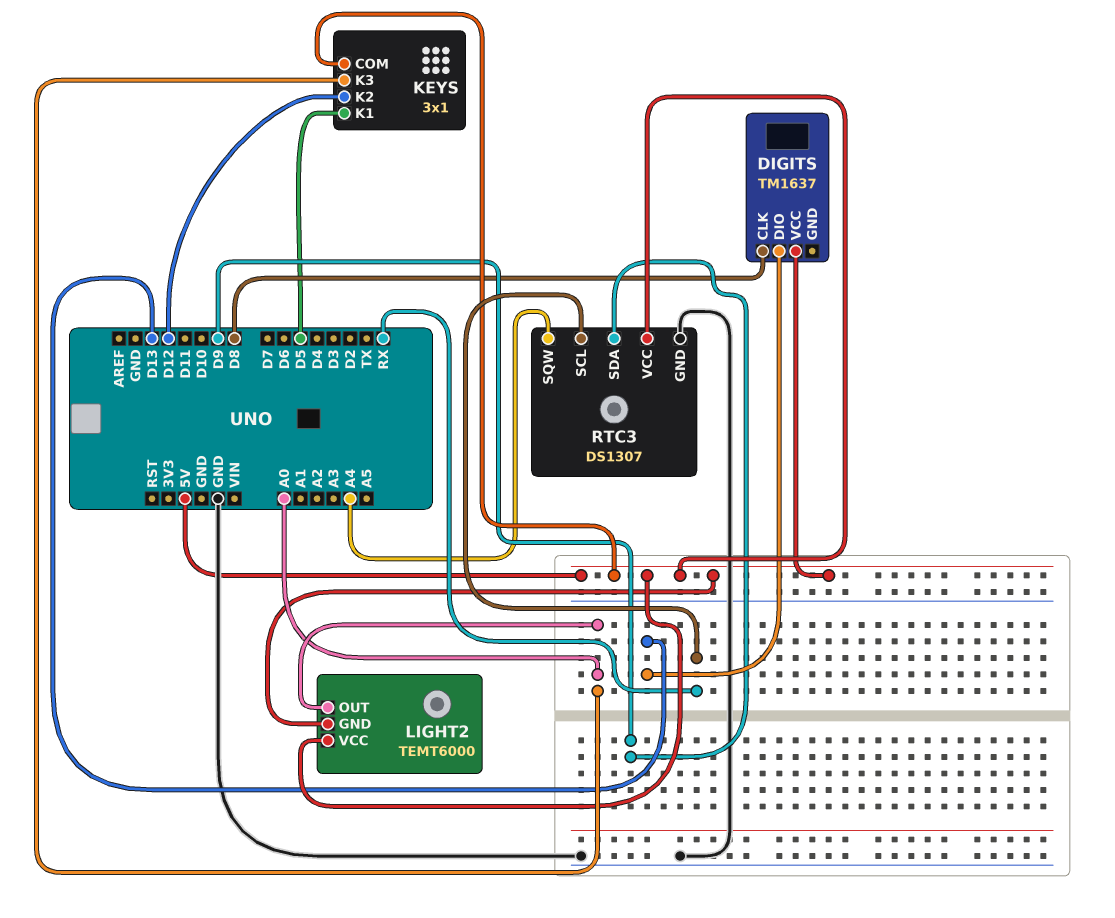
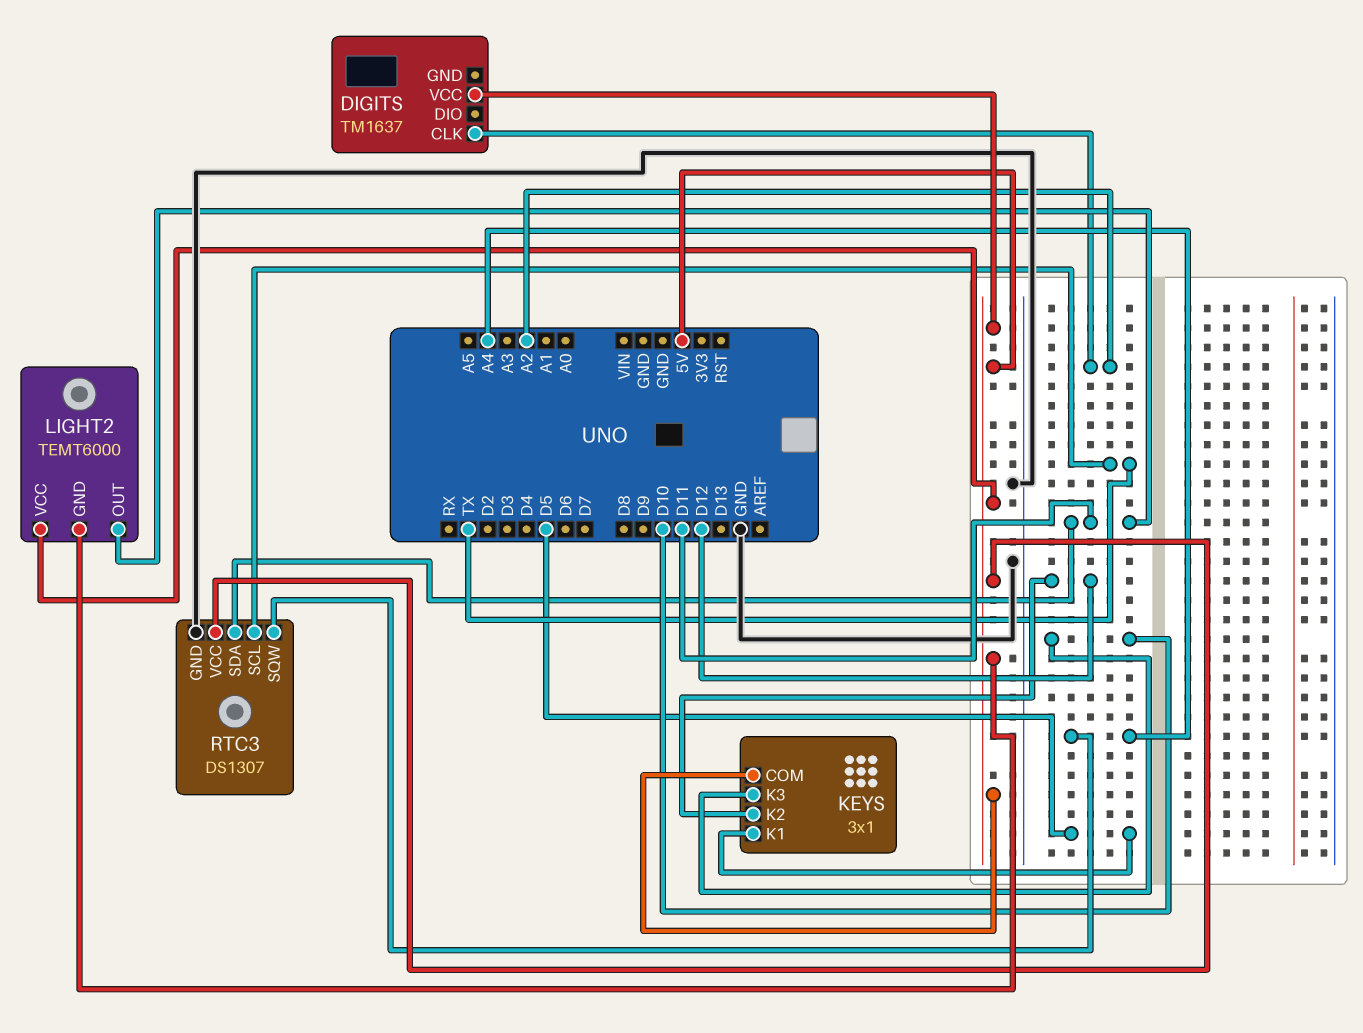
DIGITS pin CLK: D8 -> A2
DIGITS pin DIO: D13 -> none
KEYS pin K3: A0 -> D10
LIGHT2 pin OUT: A0 -> D11
RTC3 pin SCL: RX -> TX
RTC3 pin SDA: D9 -> D11

